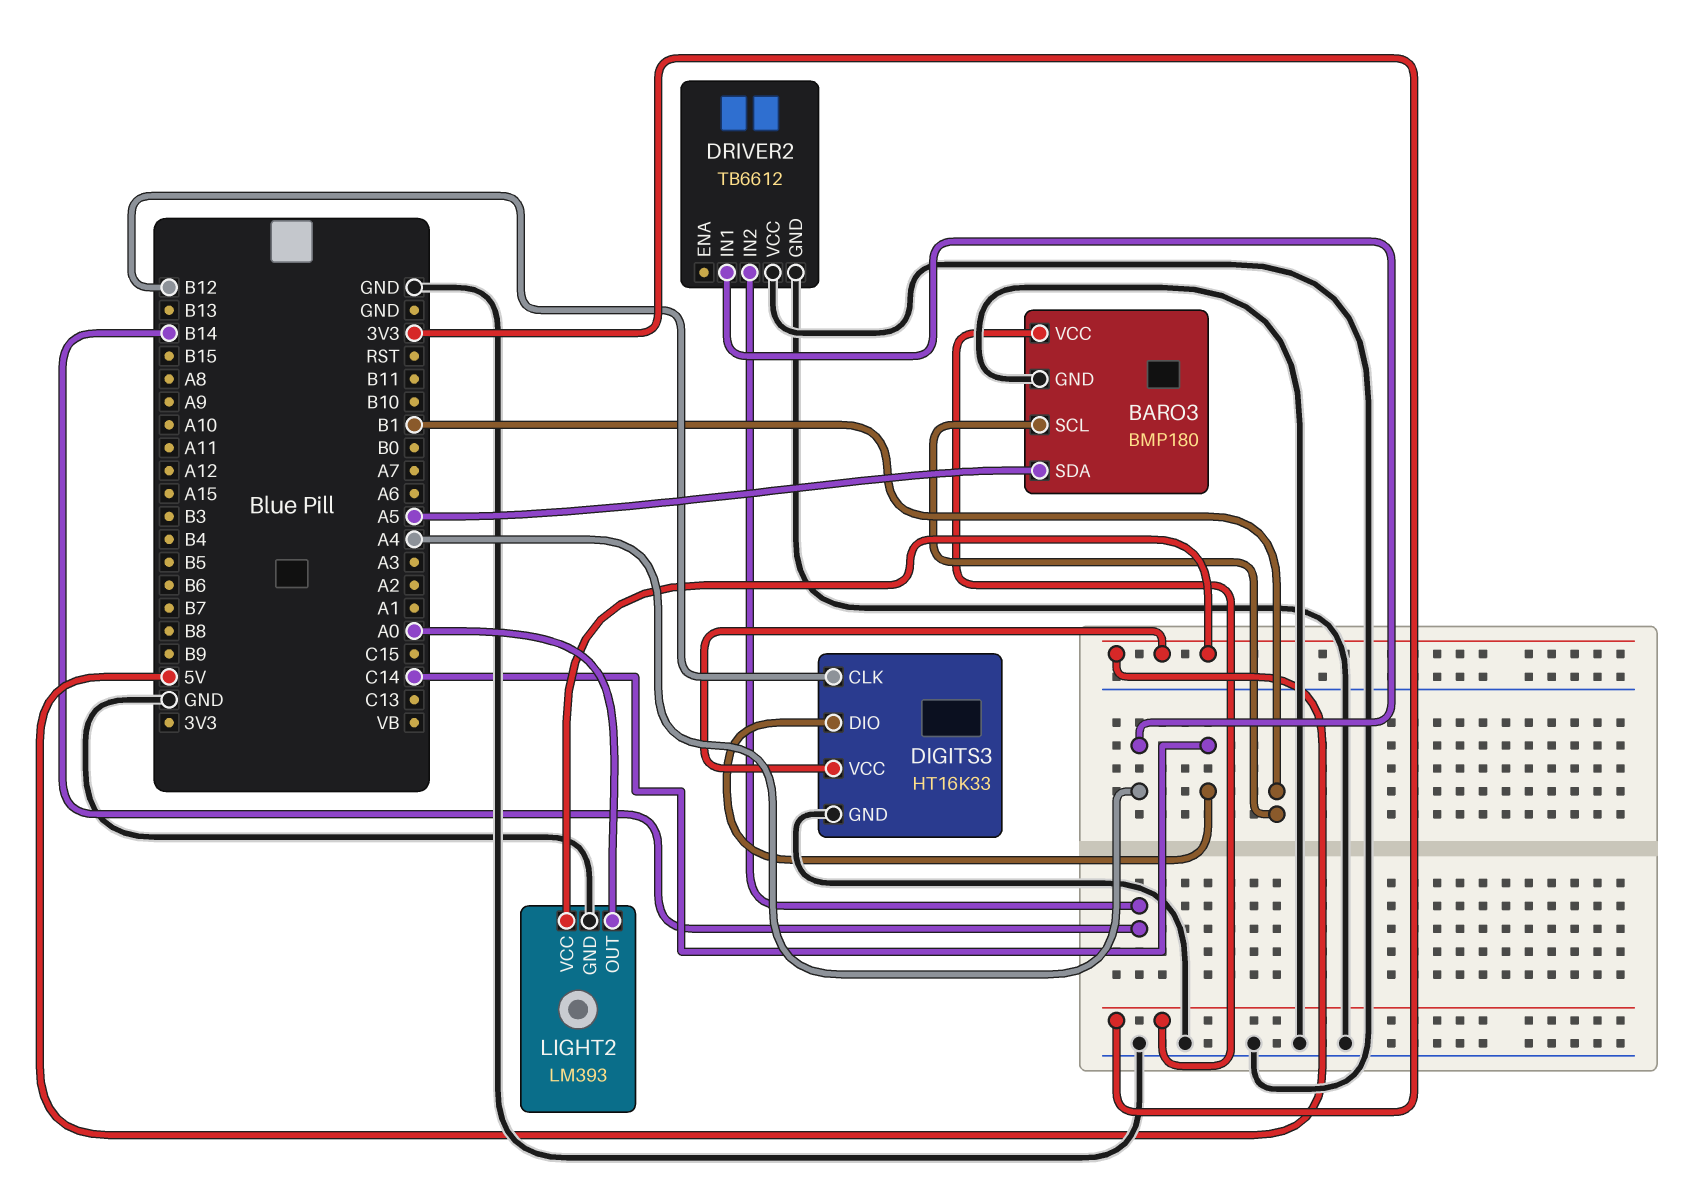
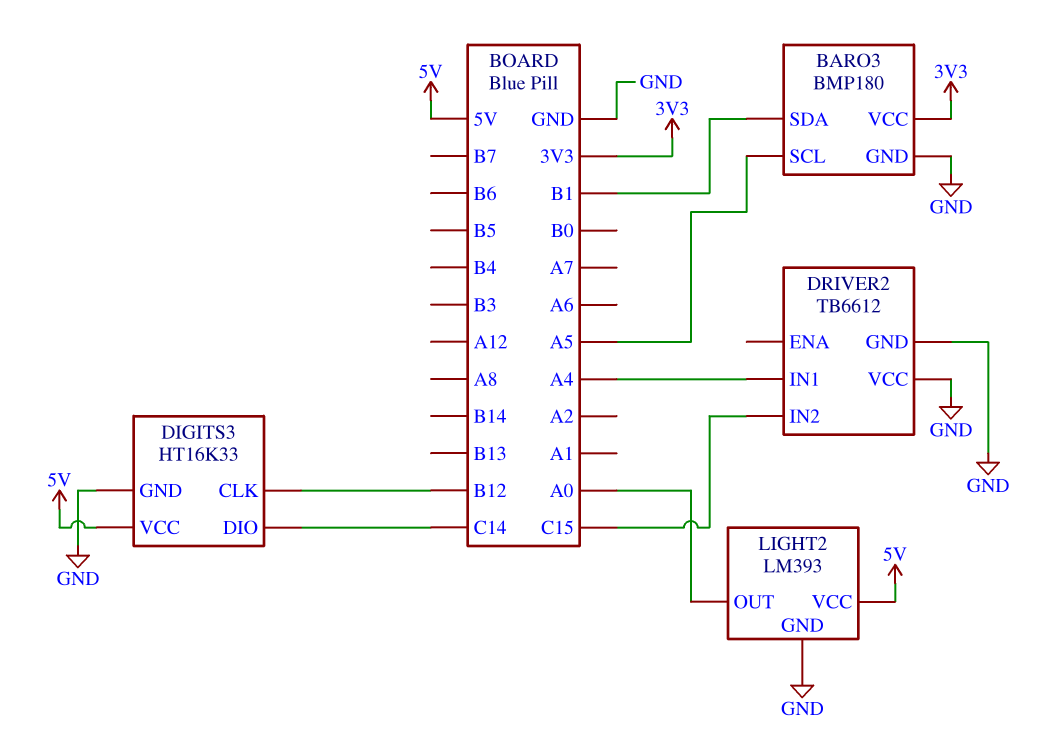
BARO3 pin SCL: B1 -> A5
BARO3 pin SDA: A5 -> B1
DRIVER2 pin IN2: B14 -> C15

